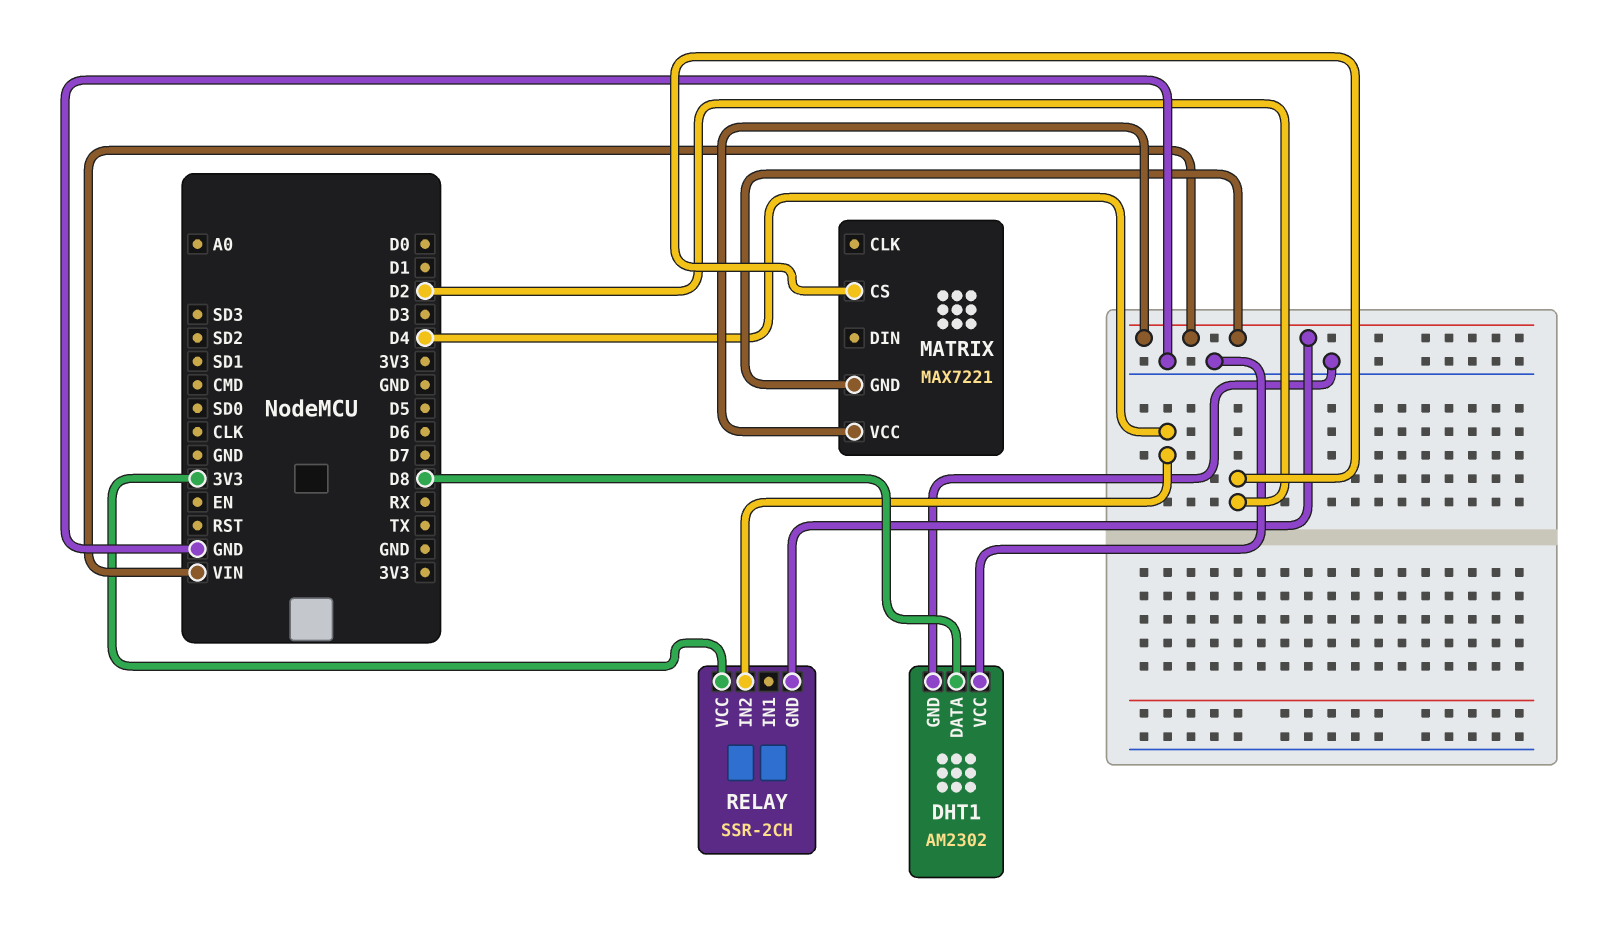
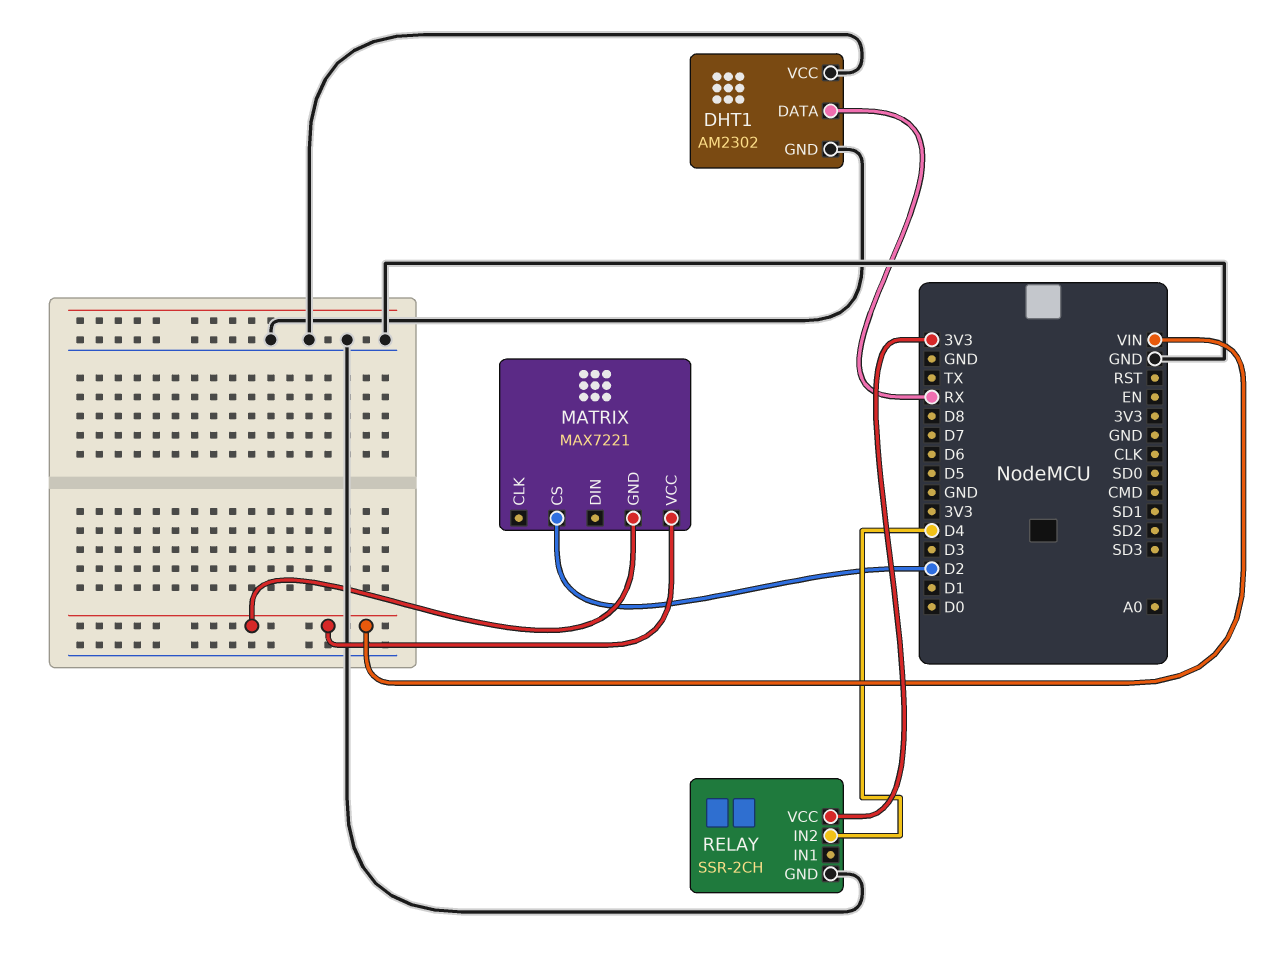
DHT1 pin DATA: D8 -> RX
RELAY pin GND: VIN -> GND

